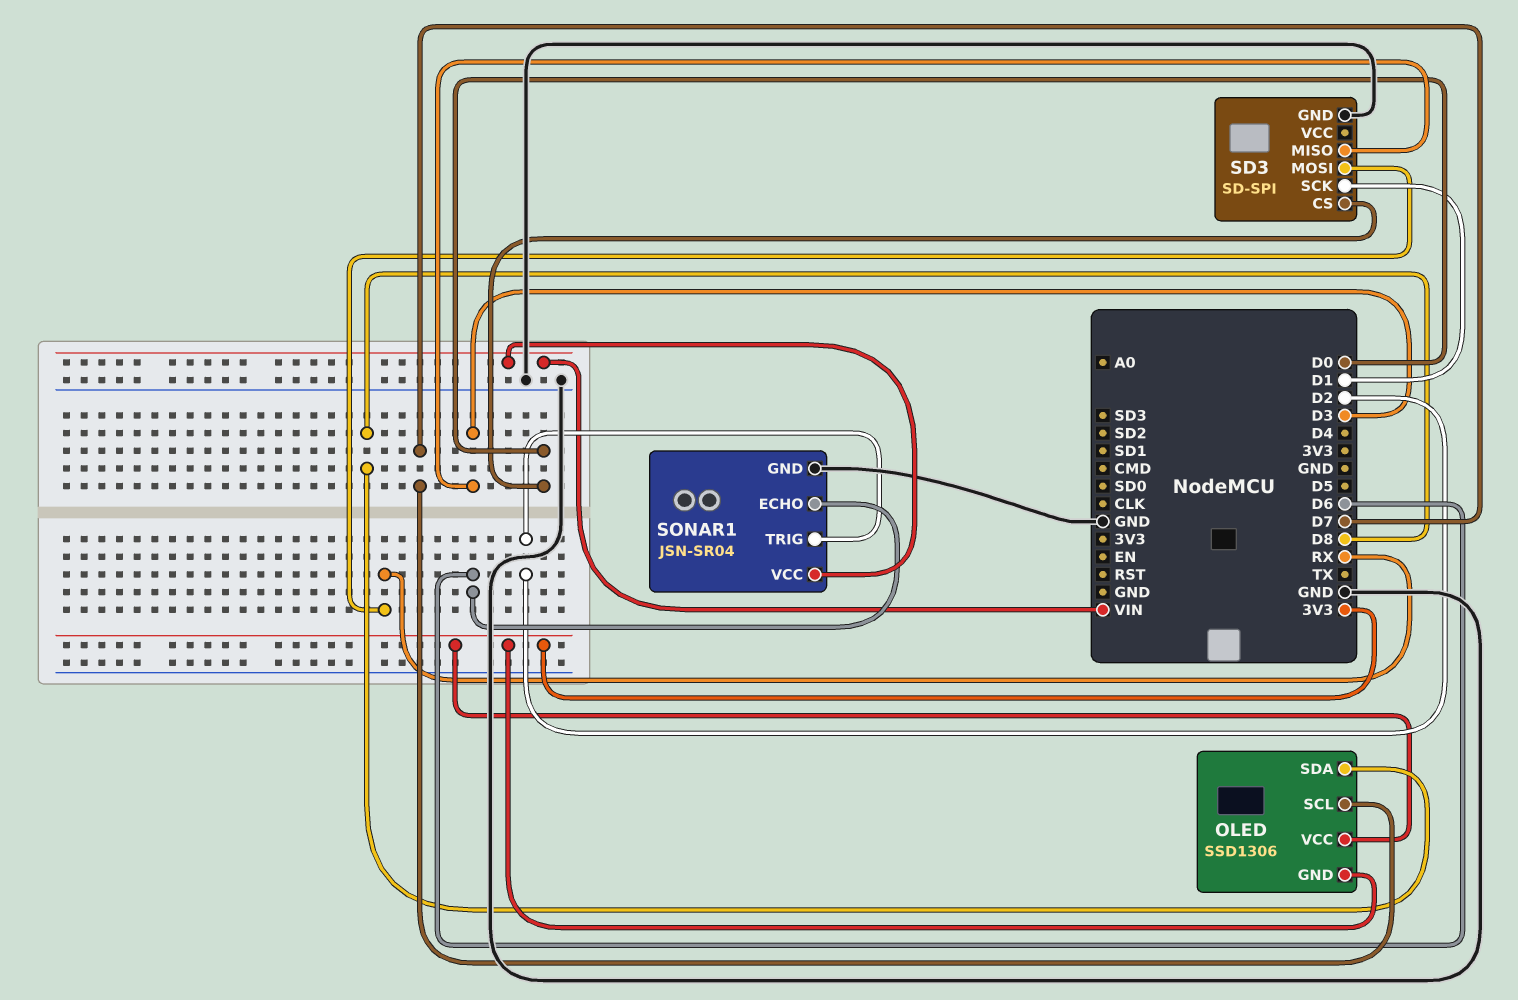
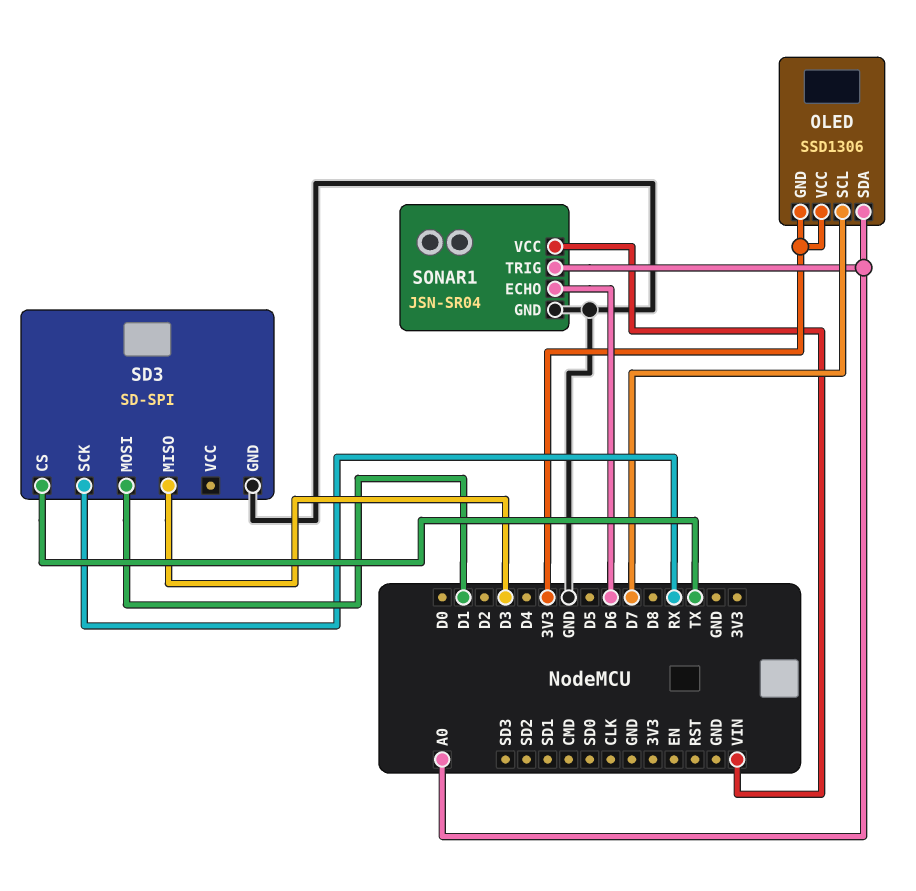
OLED pin SDA: D8 -> A0
SD3 pin CS: D0 -> TX
SD3 pin MOSI: RX -> D1
SD3 pin SCK: D1 -> RX
SONAR1 pin TRIG: D2 -> A0

